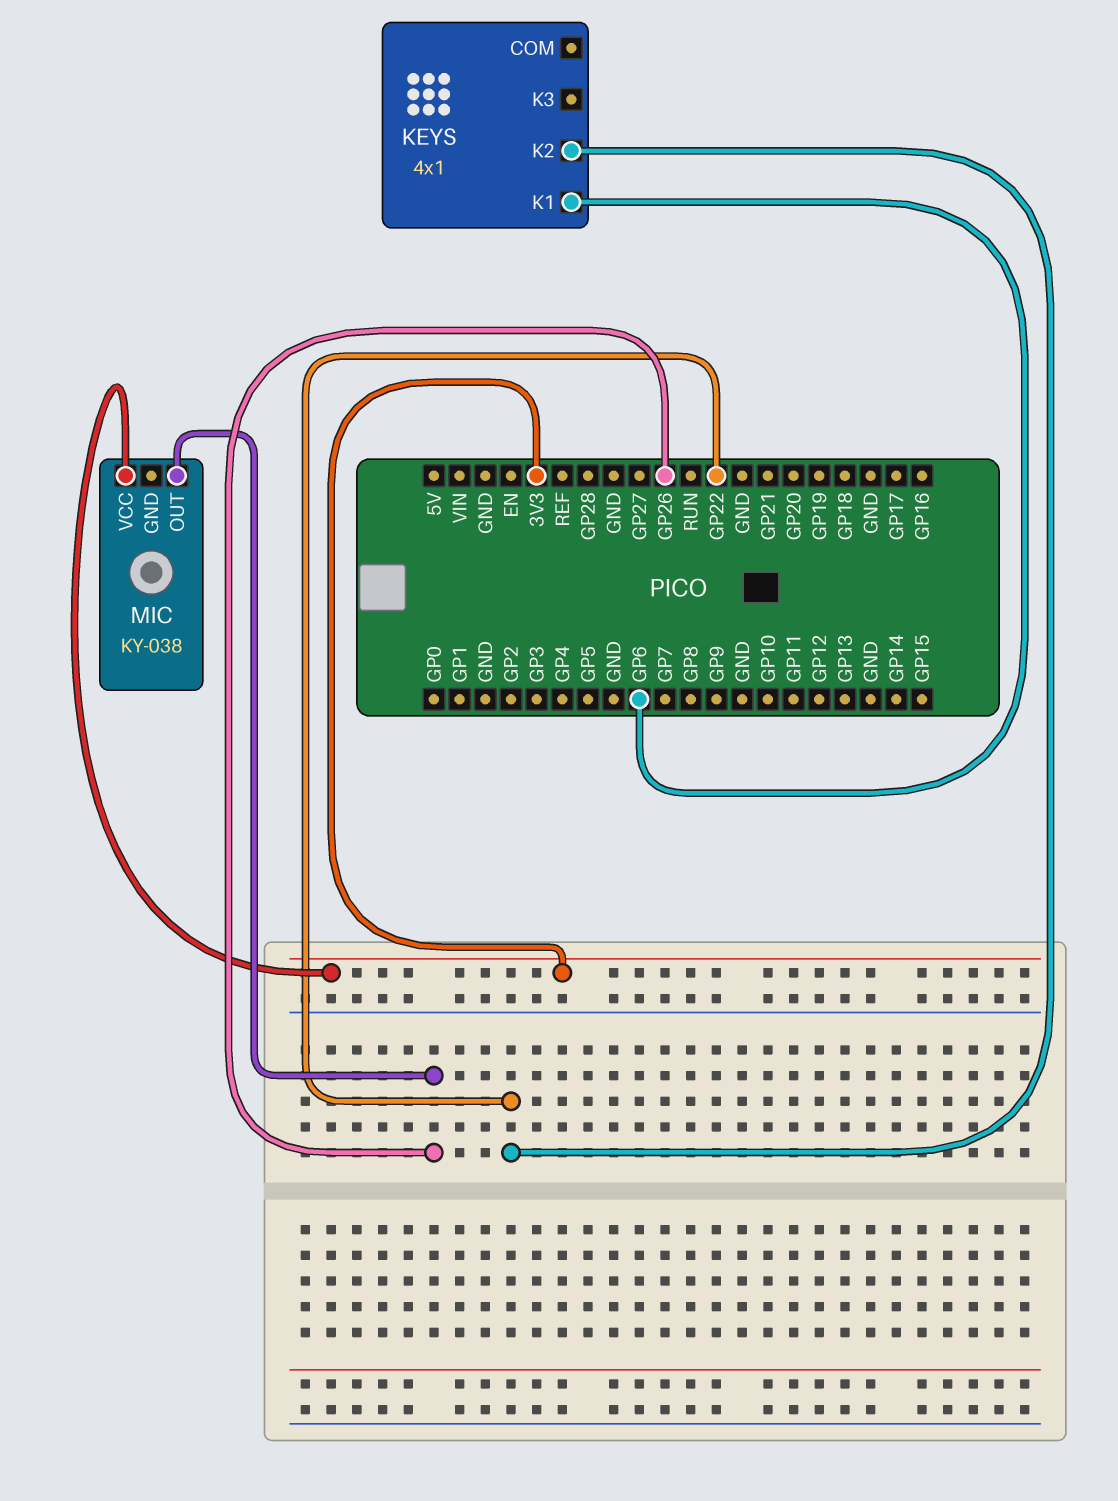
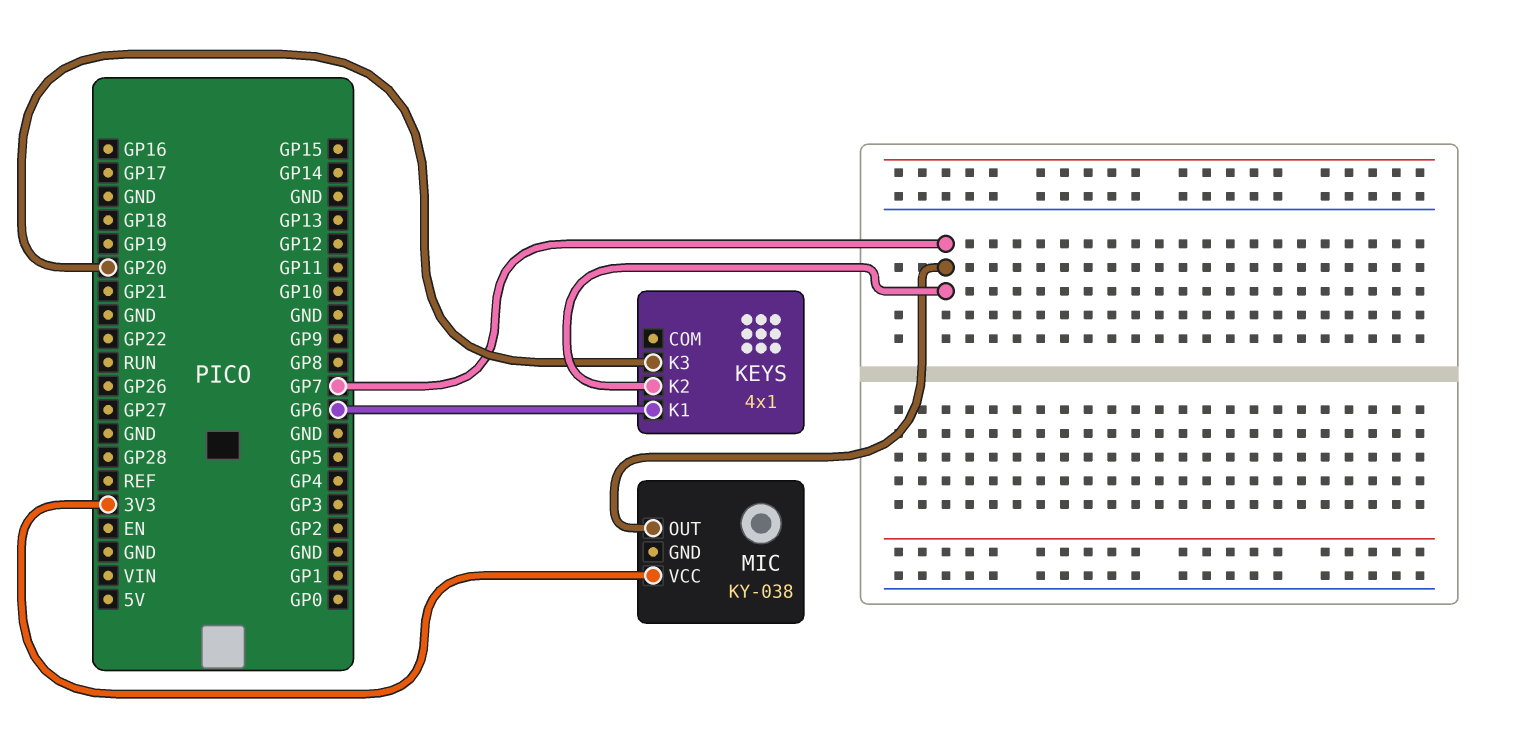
KEYS pin K2: GP22 -> GP7
KEYS pin K3: none -> GP20
MIC pin OUT: GP26 -> GP7

